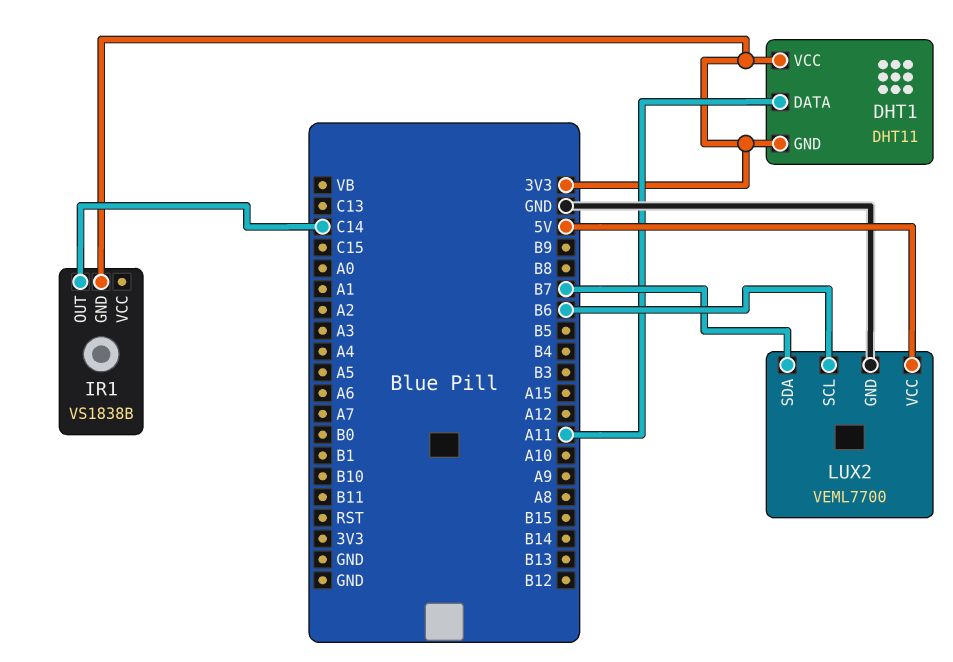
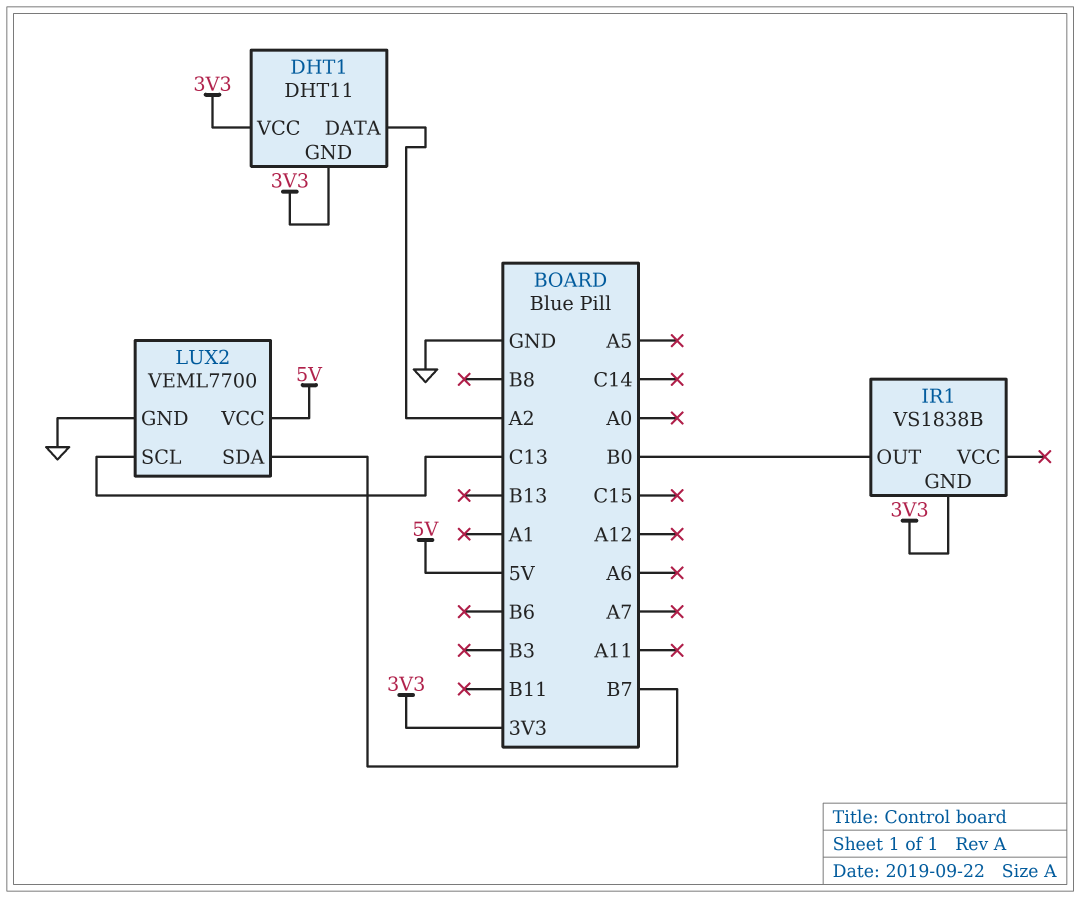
DHT1 pin DATA: A11 -> A2
IR1 pin OUT: C14 -> B0
LUX2 pin SCL: B6 -> C13

